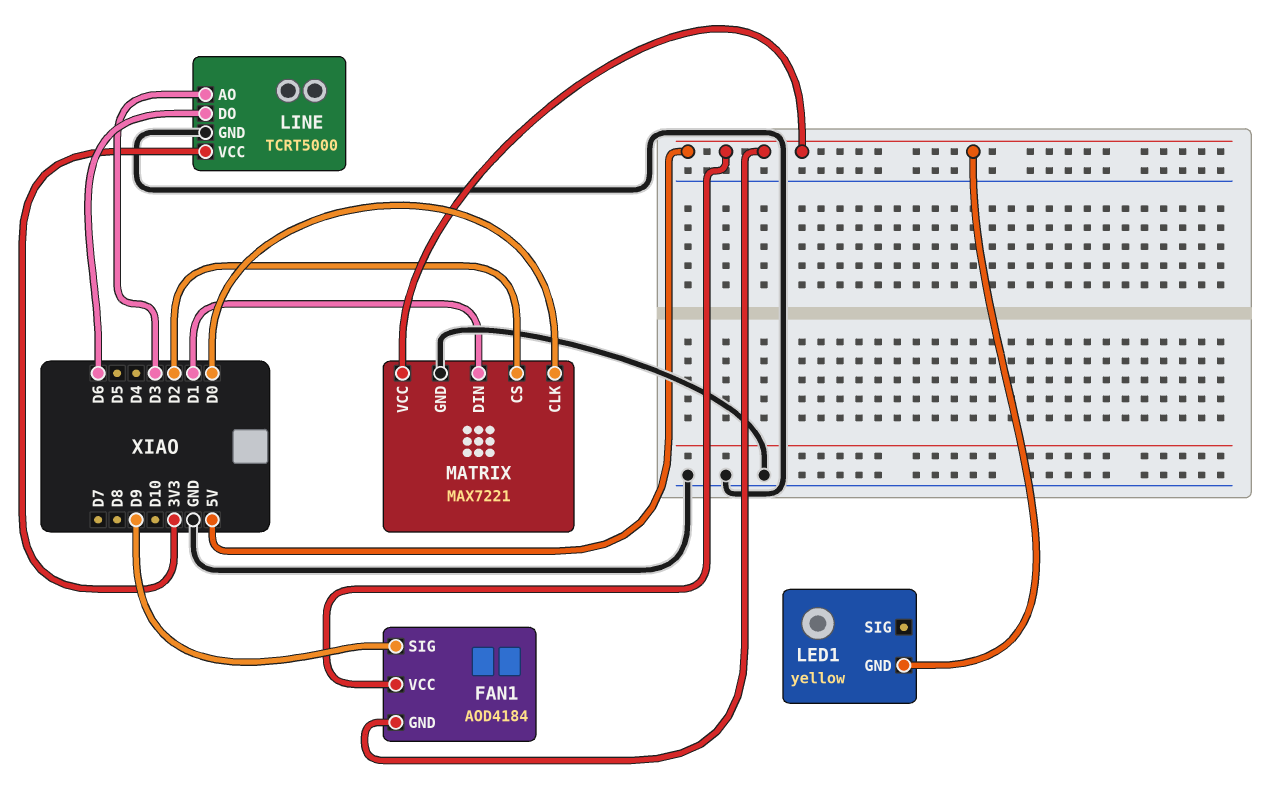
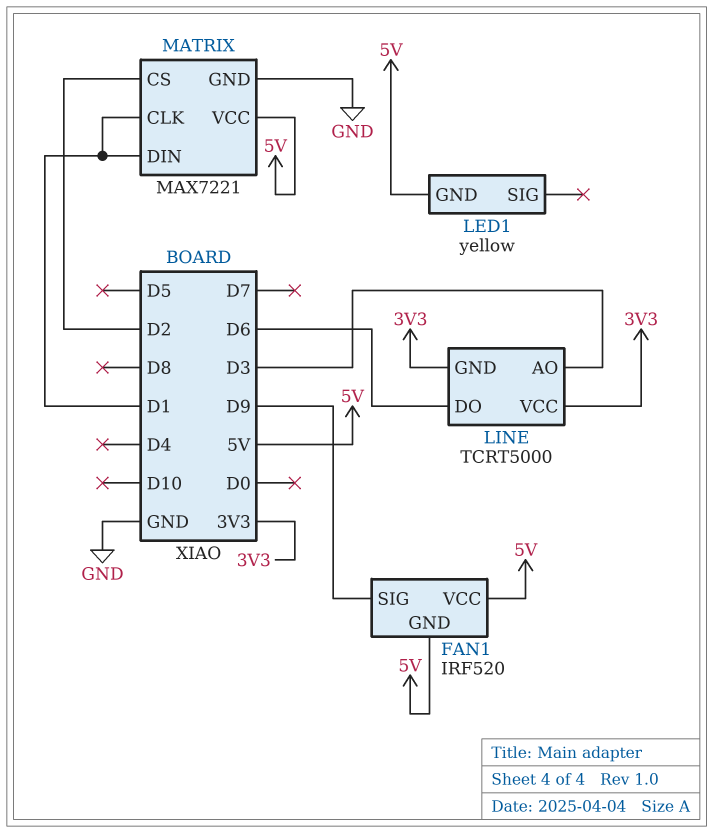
FAN1: AOD4184 -> IRF520
LINE pin GND: GND -> 3V3
MATRIX pin CLK: D0 -> D1

